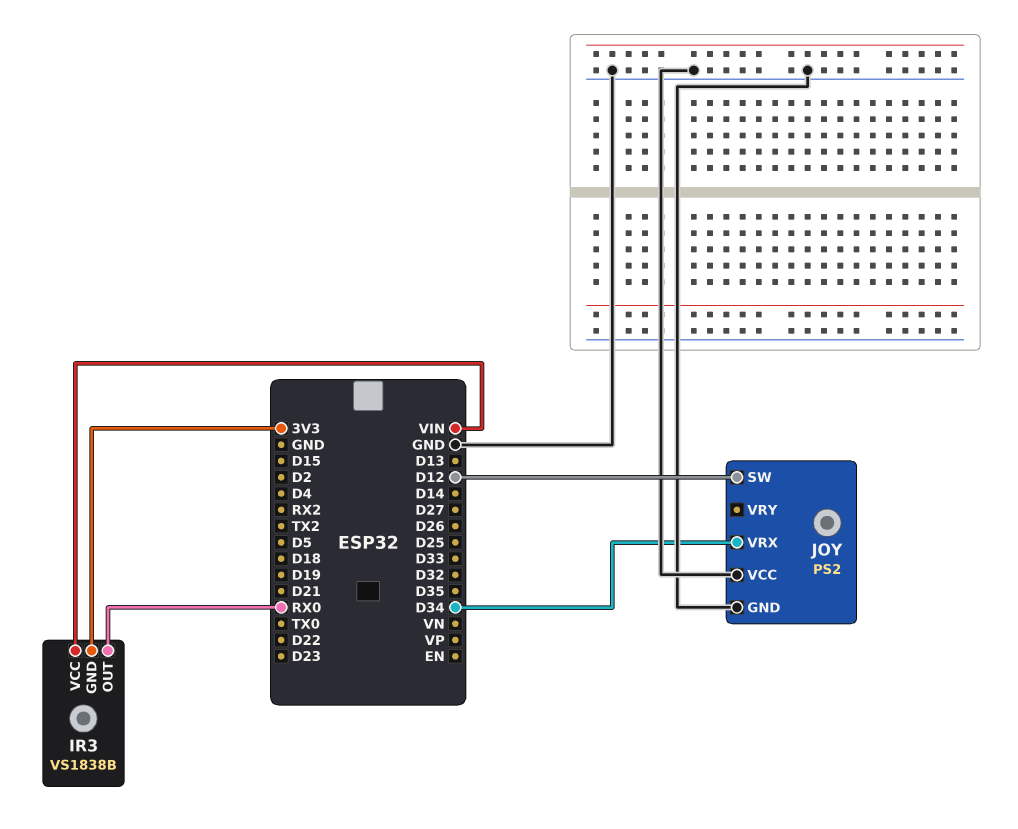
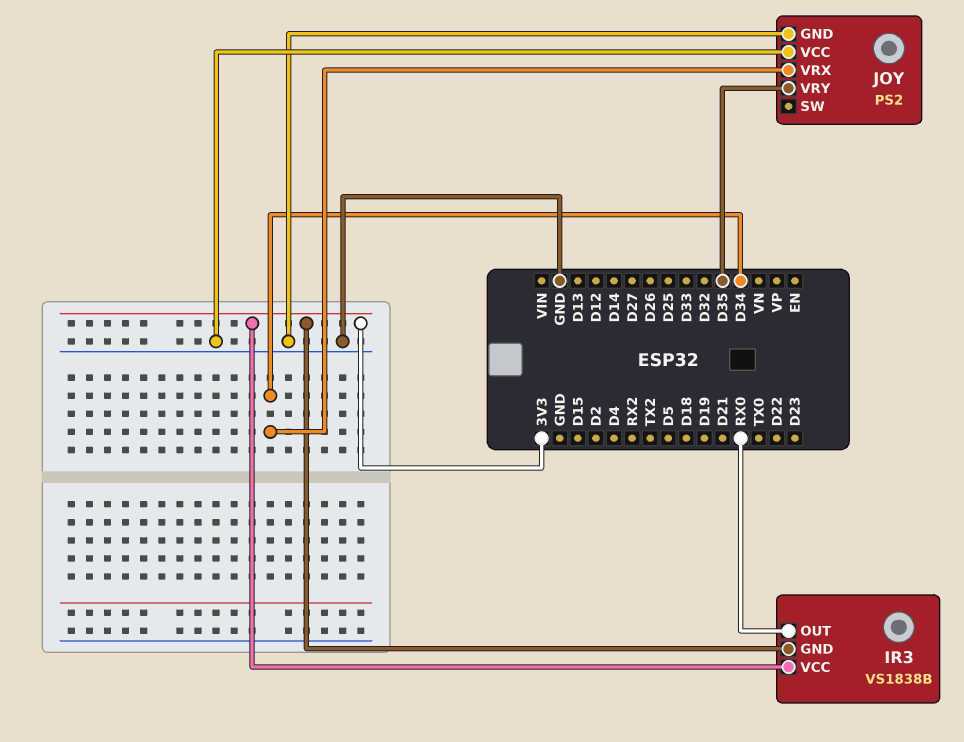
IR3 pin VCC: VIN -> 3V3
JOY pin SW: D12 -> none
JOY pin VRY: none -> D35

